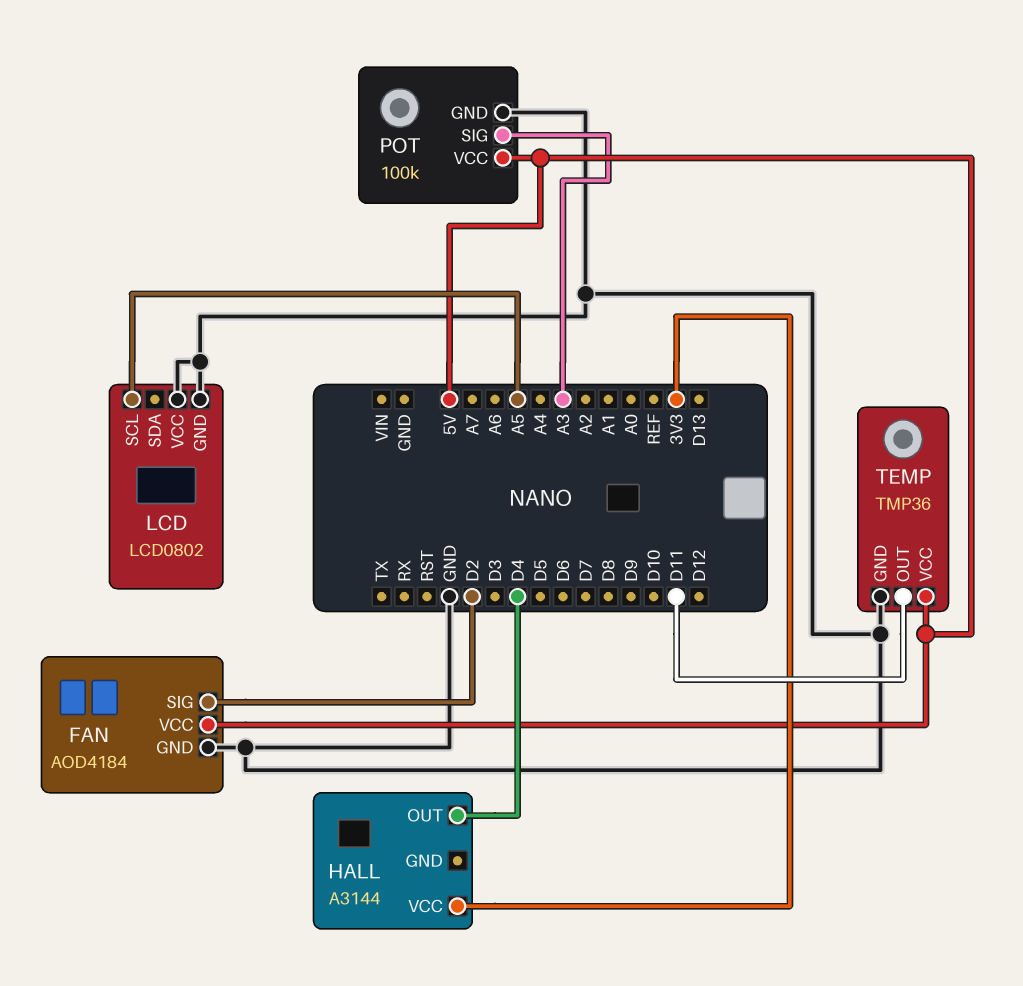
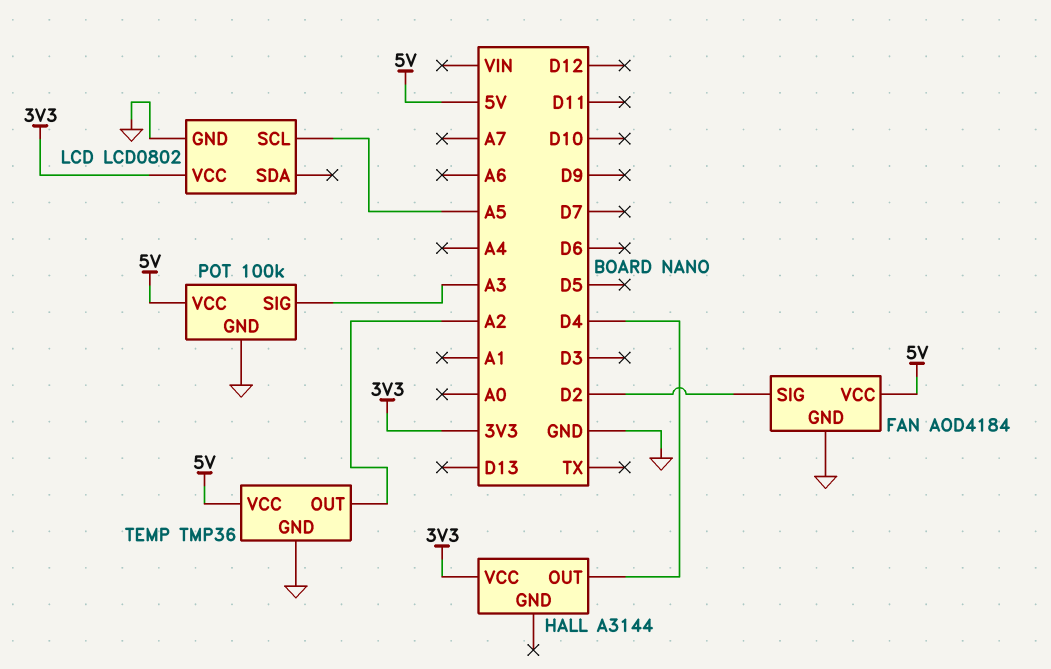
LCD pin VCC: GND -> 3V3
TEMP pin OUT: D11 -> A2

